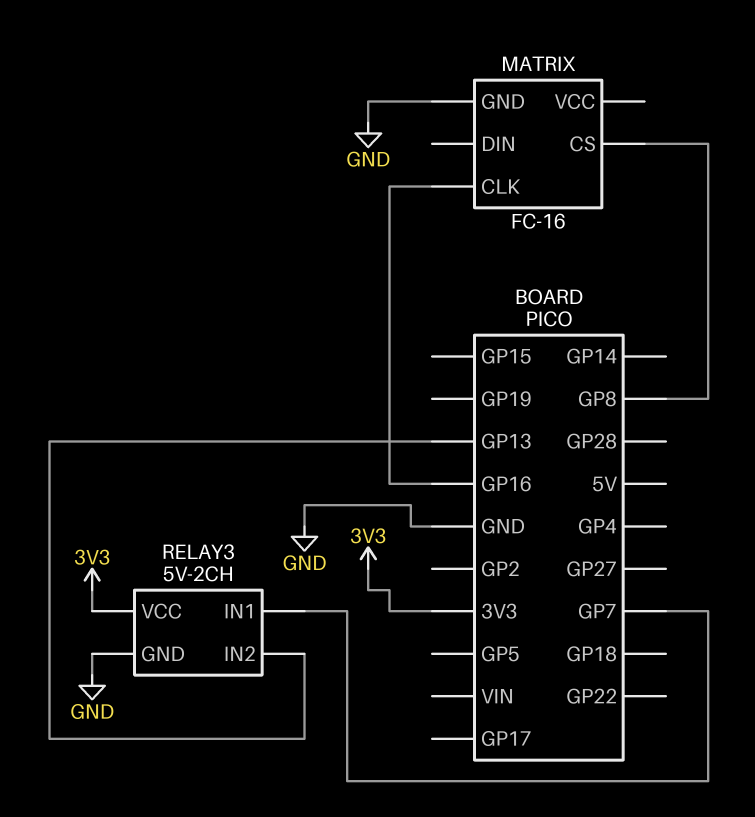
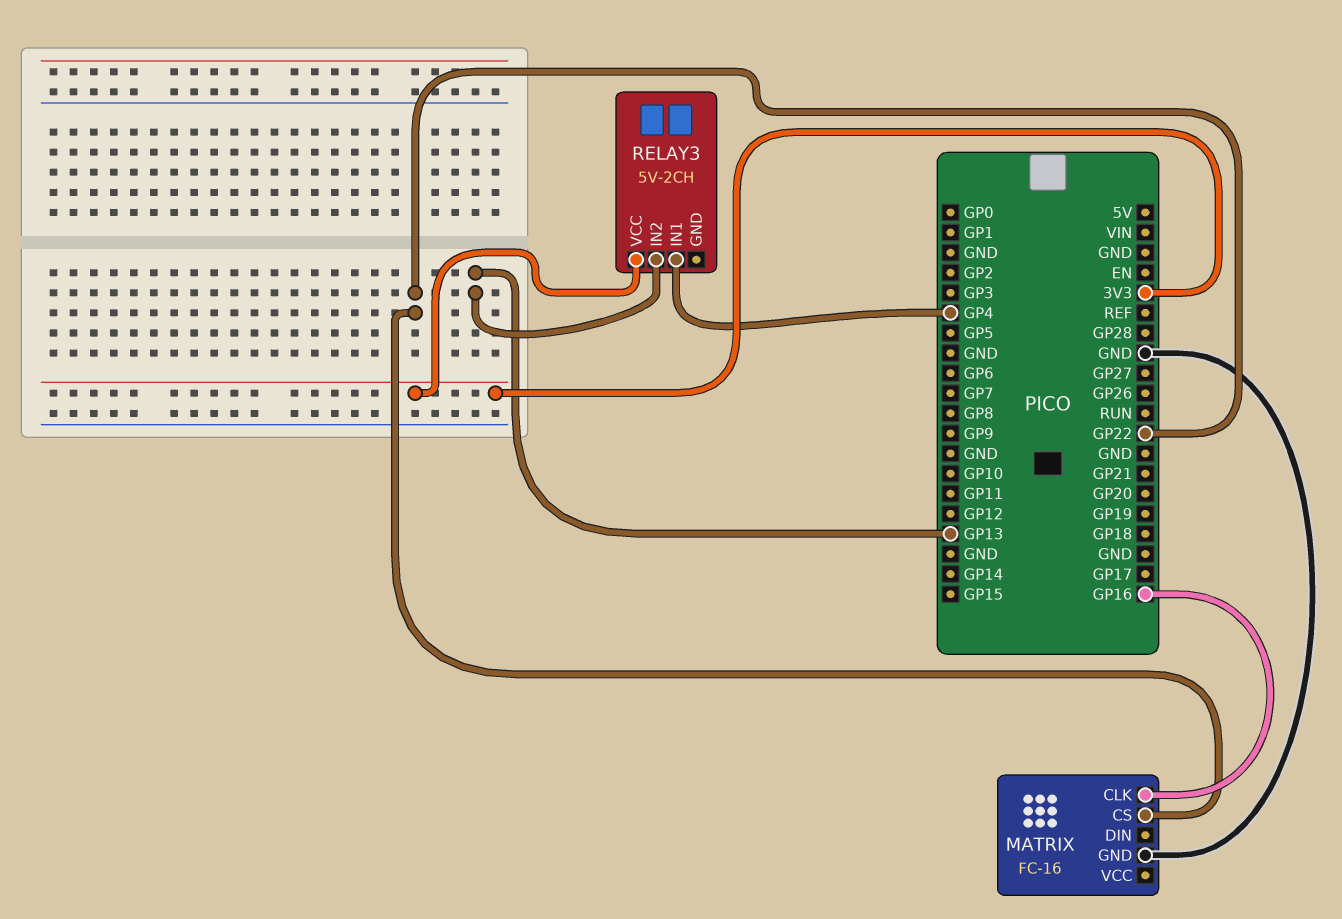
MATRIX pin CS: GP8 -> GP22
RELAY3 pin GND: GND -> none
RELAY3 pin IN1: GP7 -> GP4

